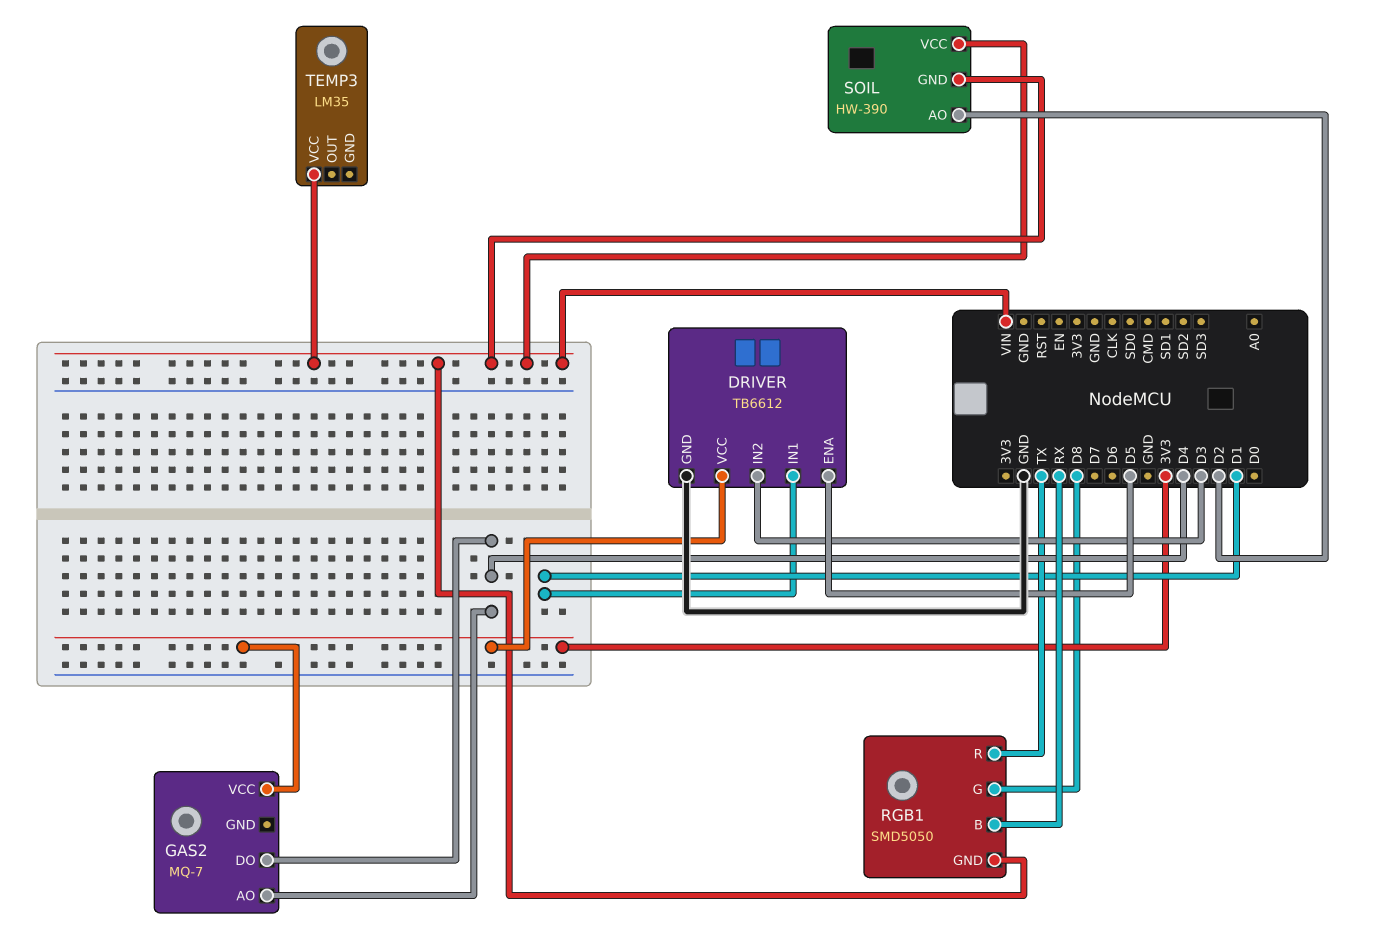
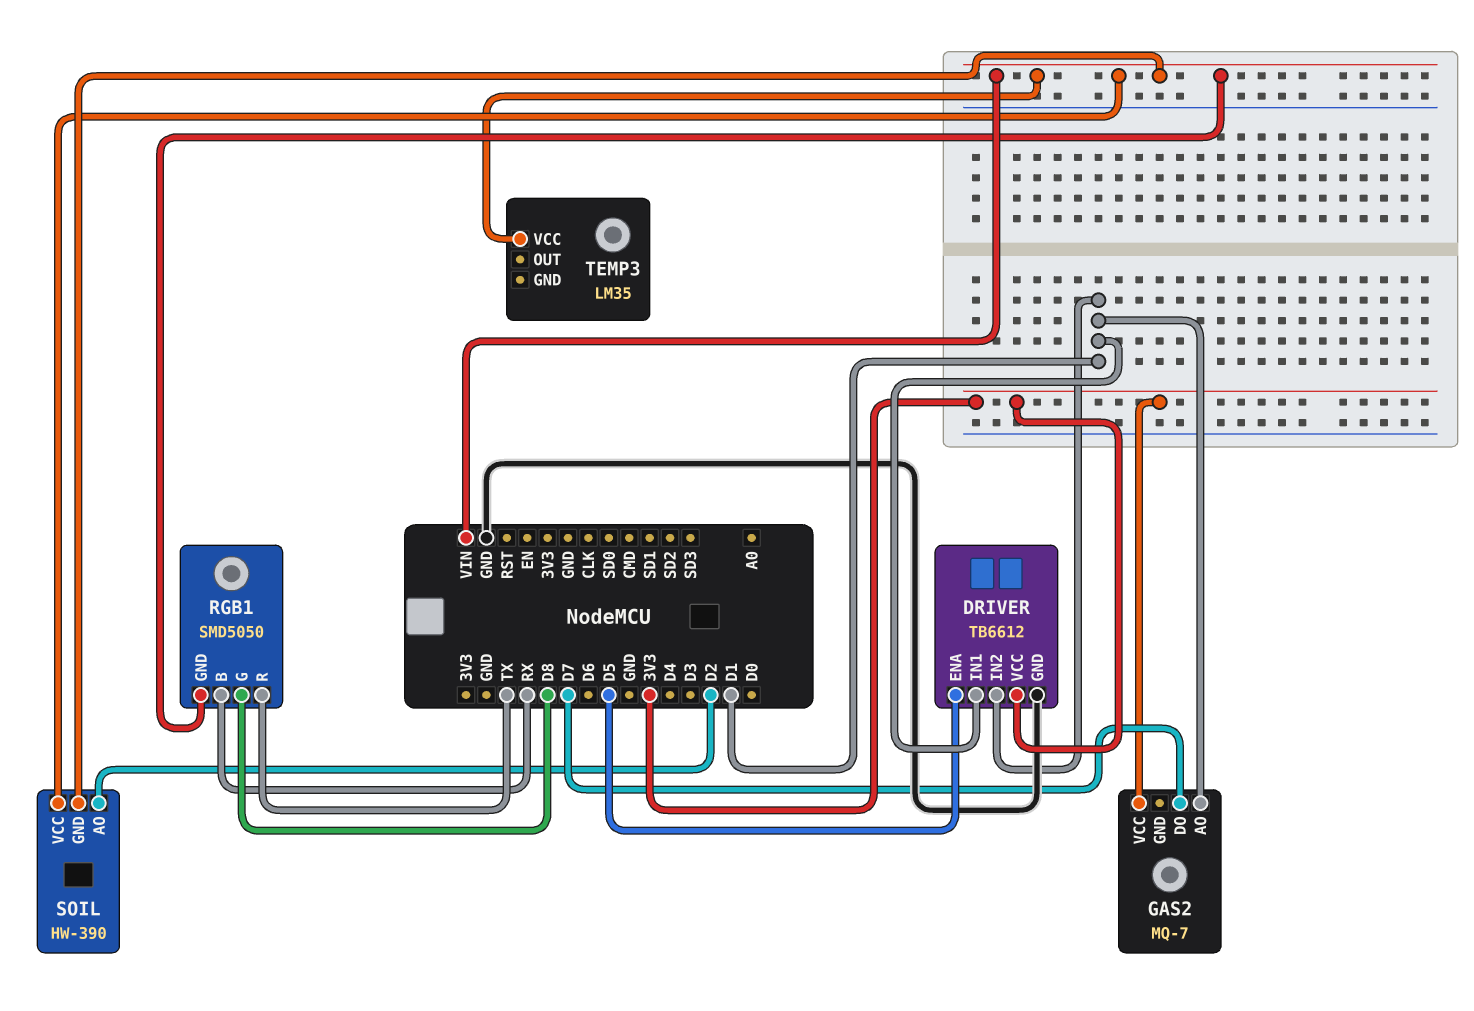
DRIVER pin IN2: D3 -> D1
GAS2 pin AO: D4 -> D1
GAS2 pin DO: D4 -> D7

